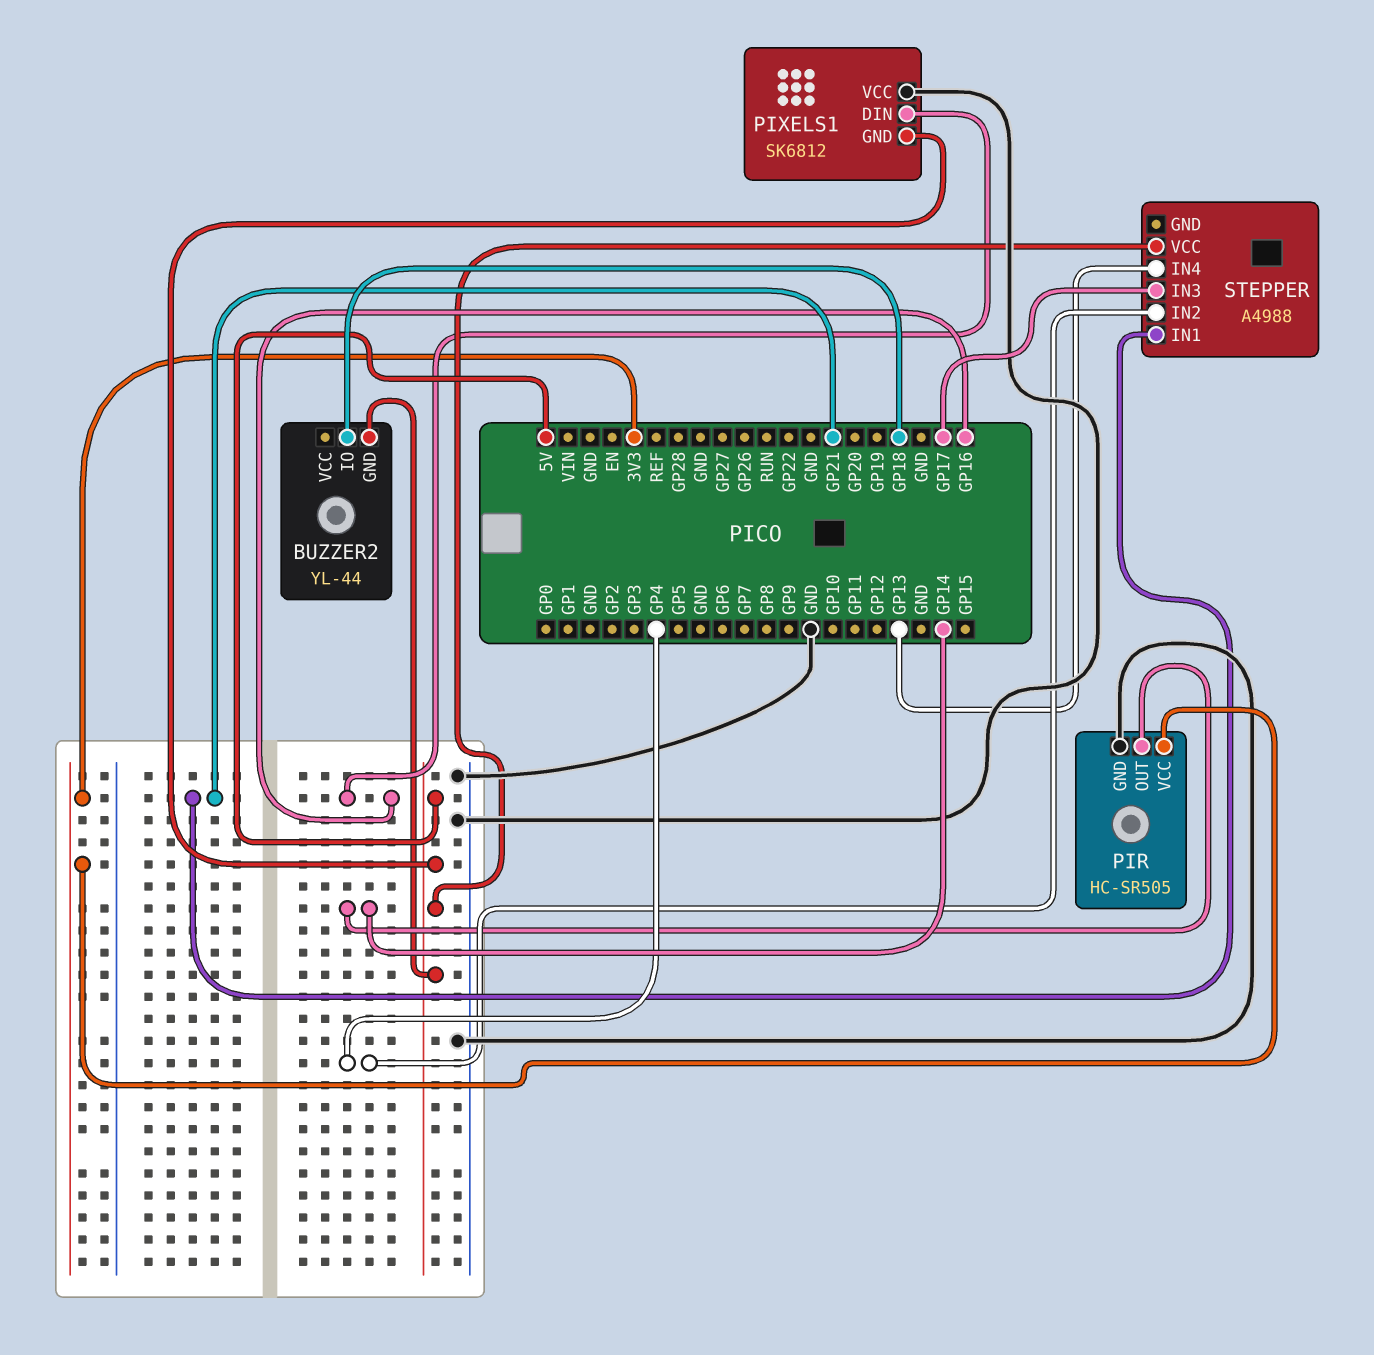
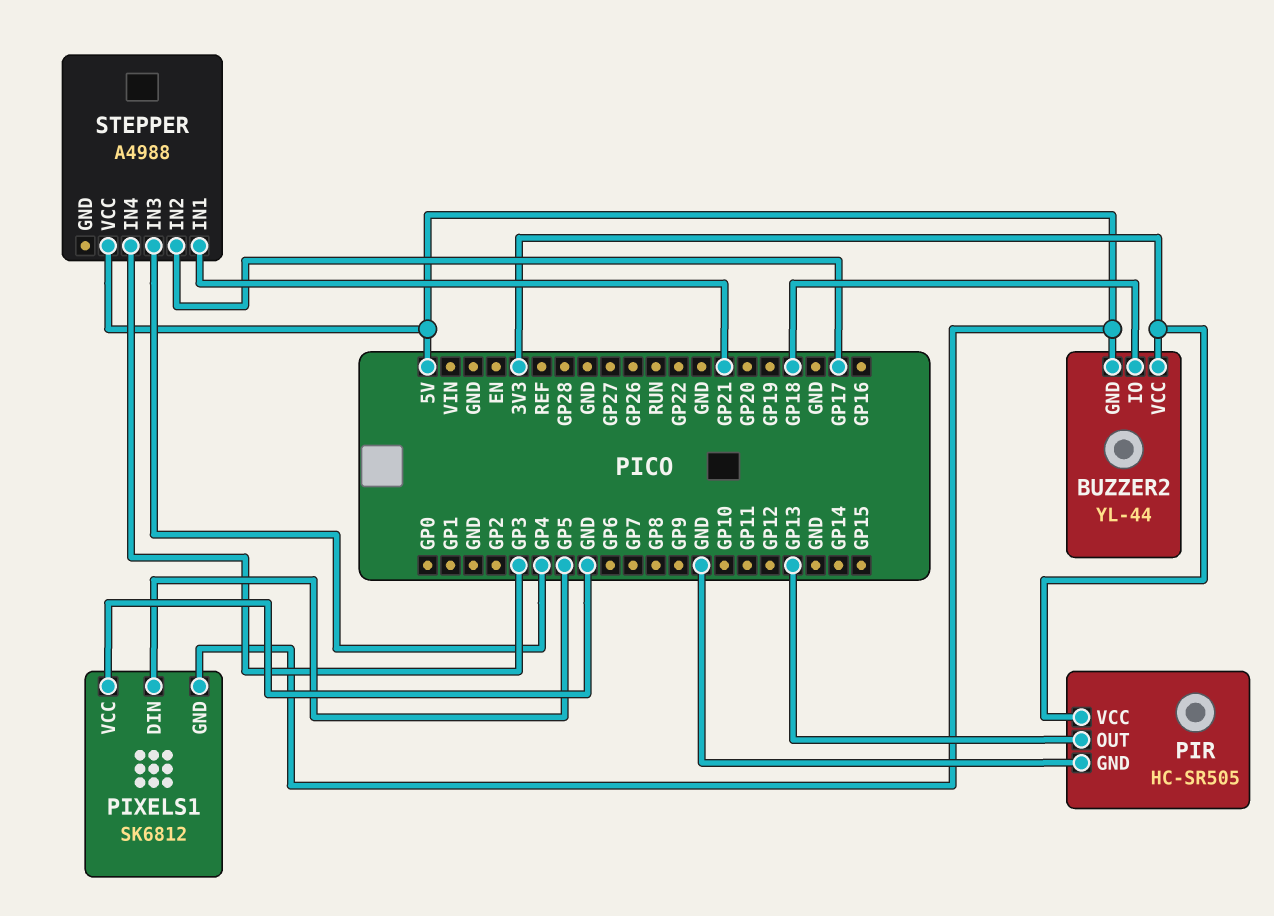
BUZZER2 pin VCC: none -> 3V3
PIR pin OUT: GP14 -> GP13
PIXELS1 pin DIN: GP16 -> GP5
STEPPER pin IN2: GP4 -> GP17
STEPPER pin IN3: GP17 -> GP4
STEPPER pin IN4: GP13 -> GP3

